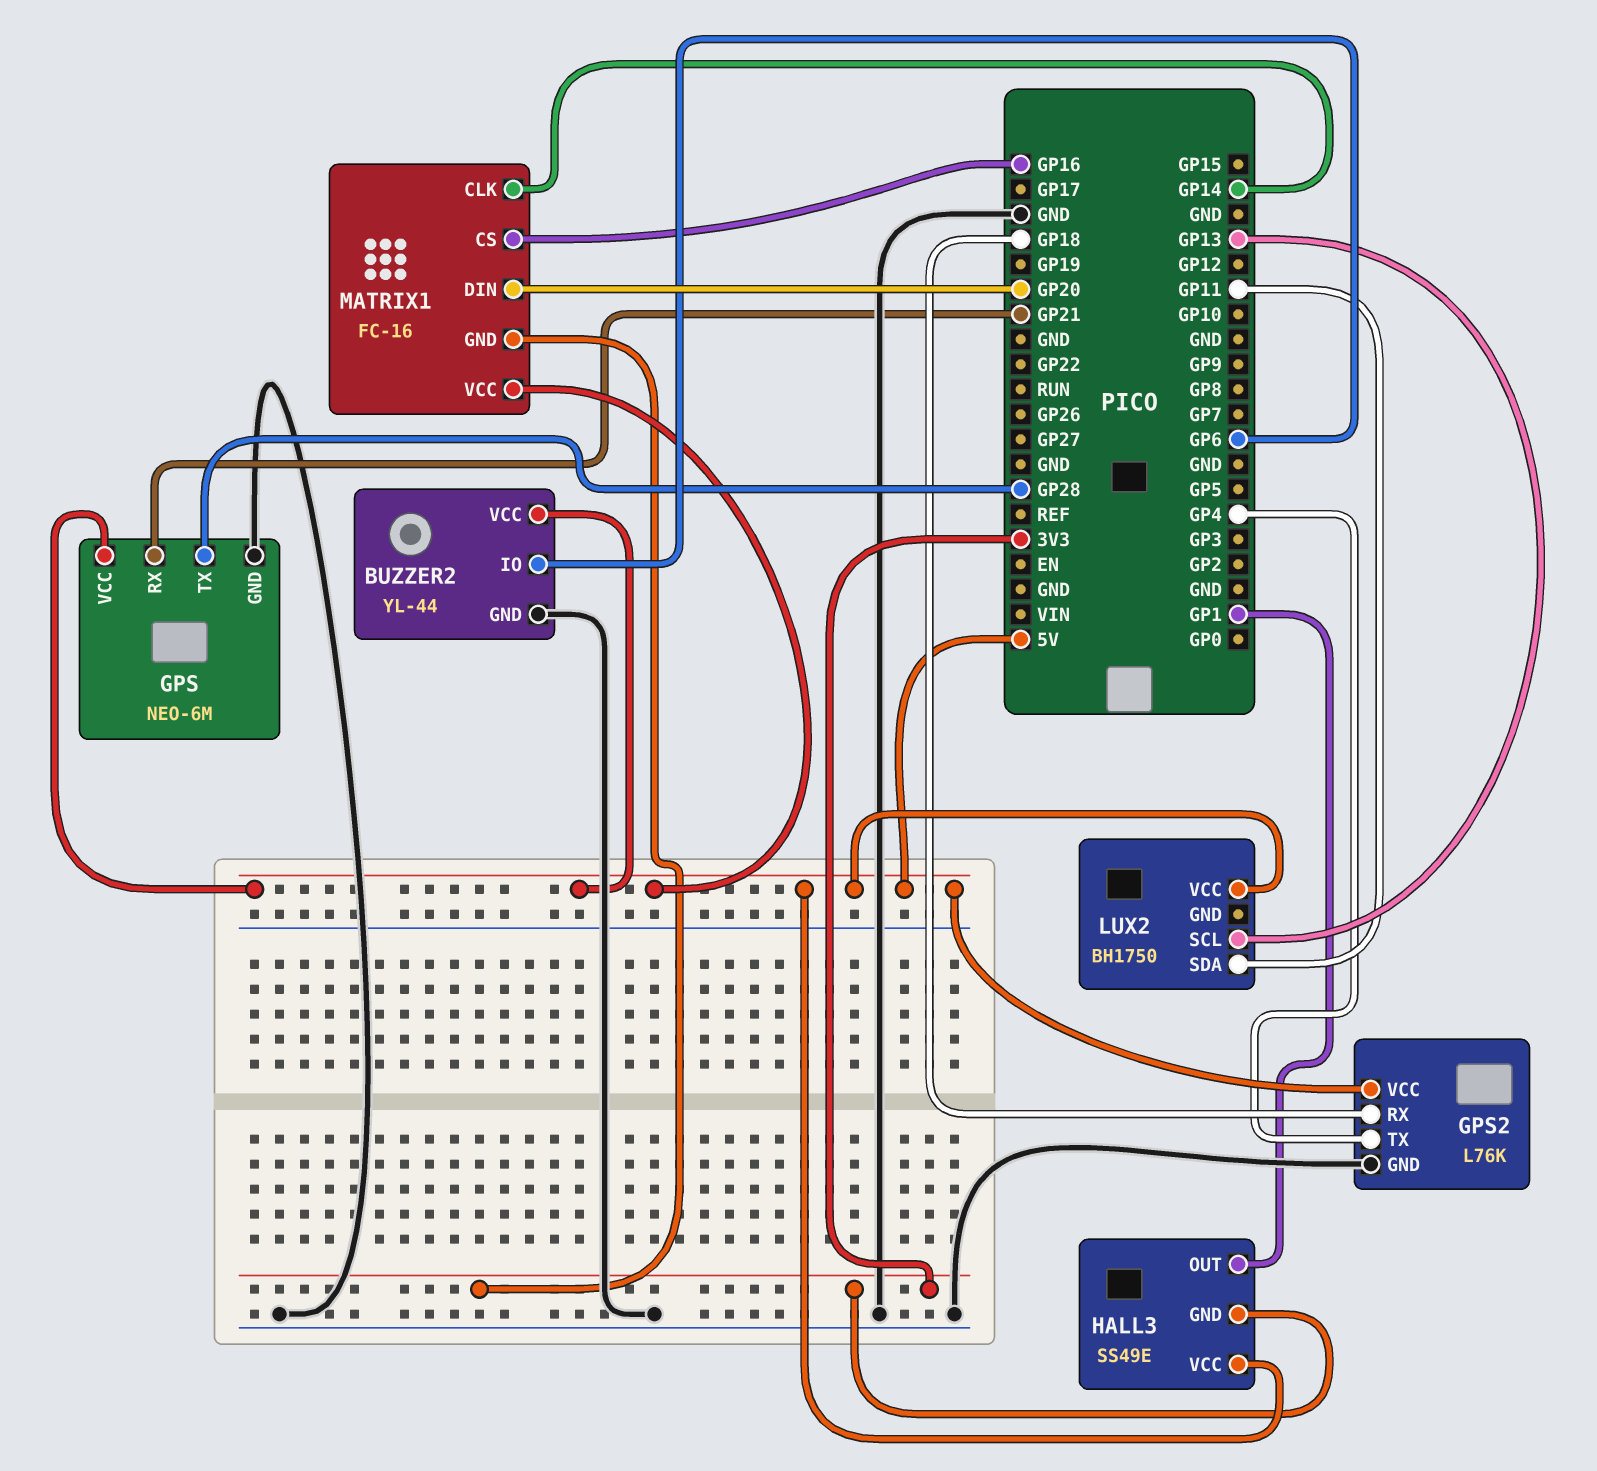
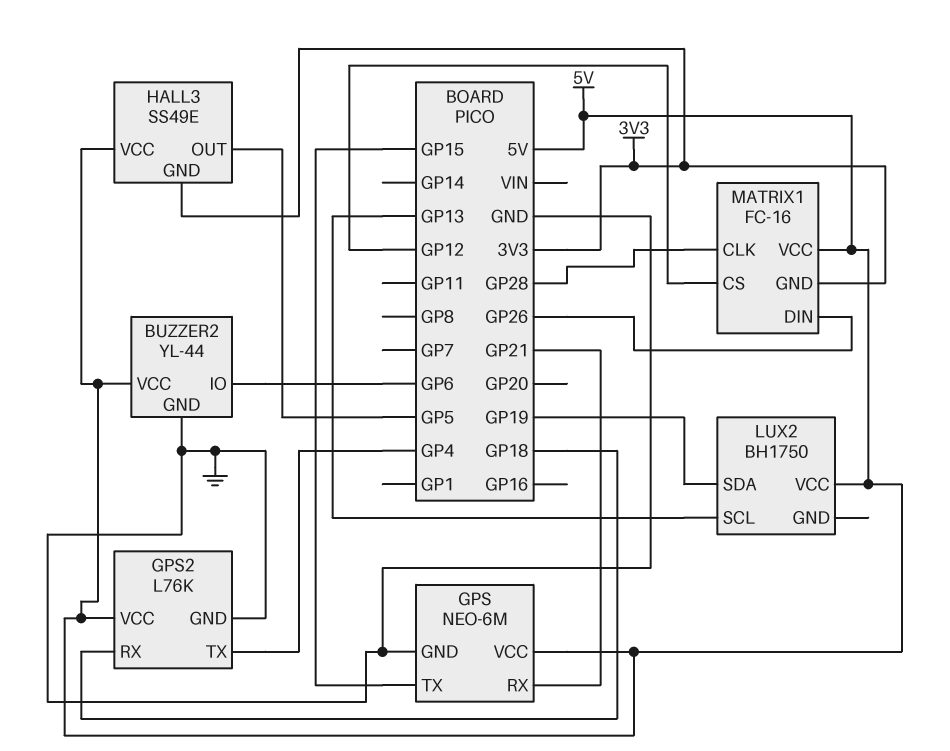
GPS pin TX: GP28 -> GP15
HALL3 pin OUT: GP1 -> GP5
LUX2 pin SDA: GP11 -> GP19
MATRIX1 pin CLK: GP14 -> GP28
MATRIX1 pin CS: GP16 -> GP12
MATRIX1 pin DIN: GP20 -> GP26

